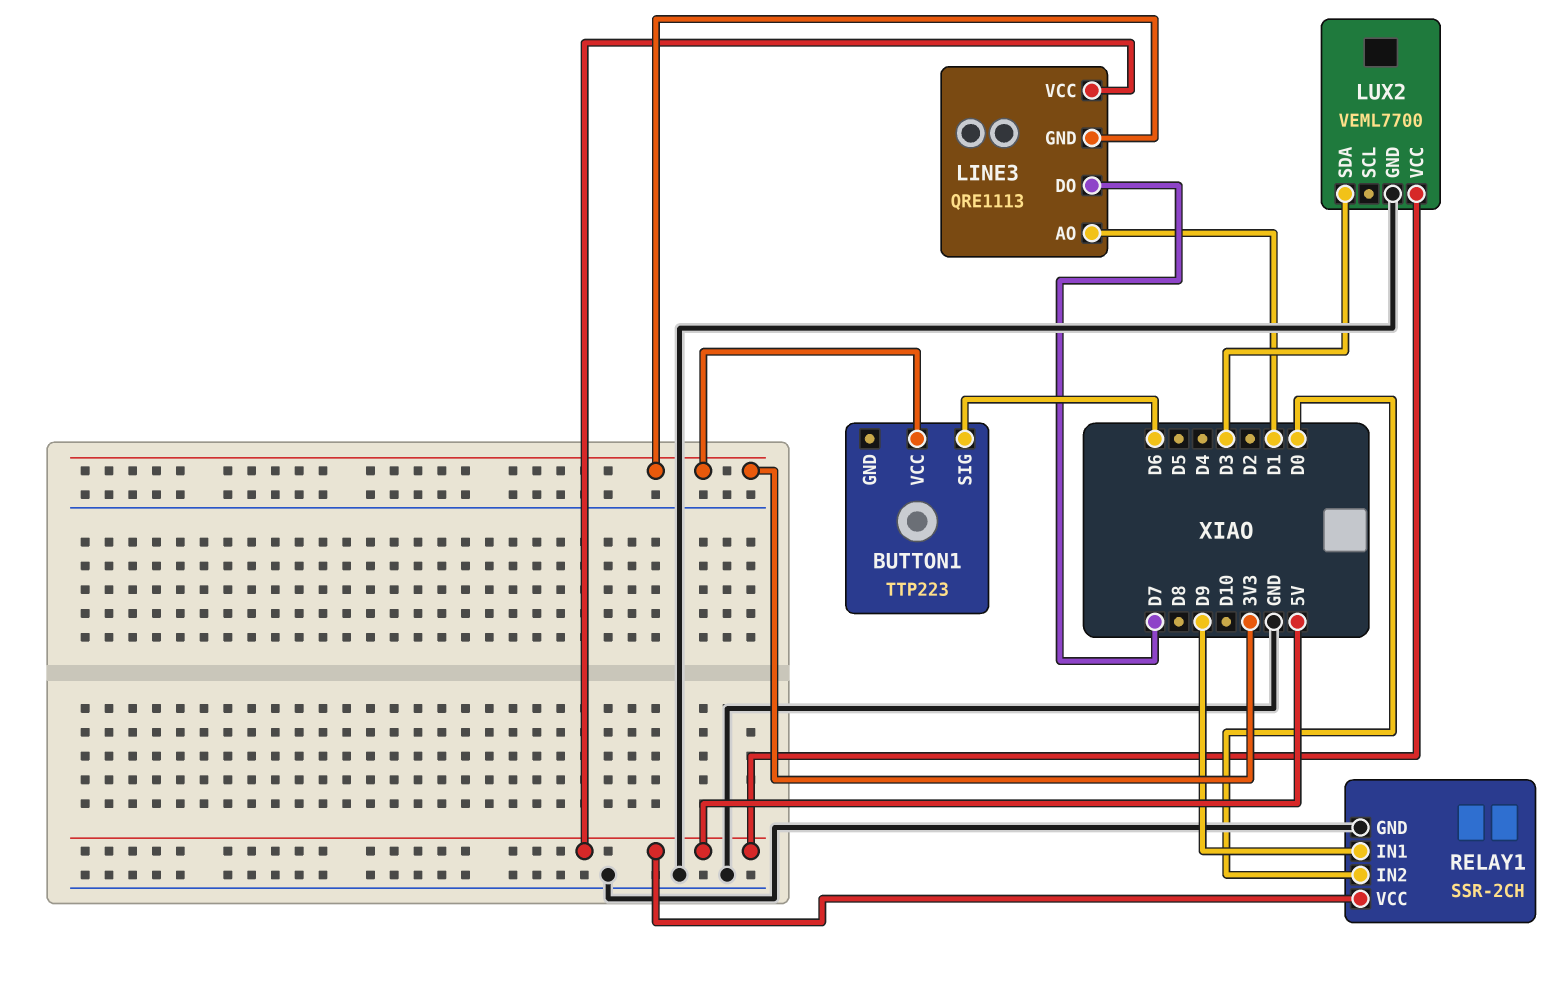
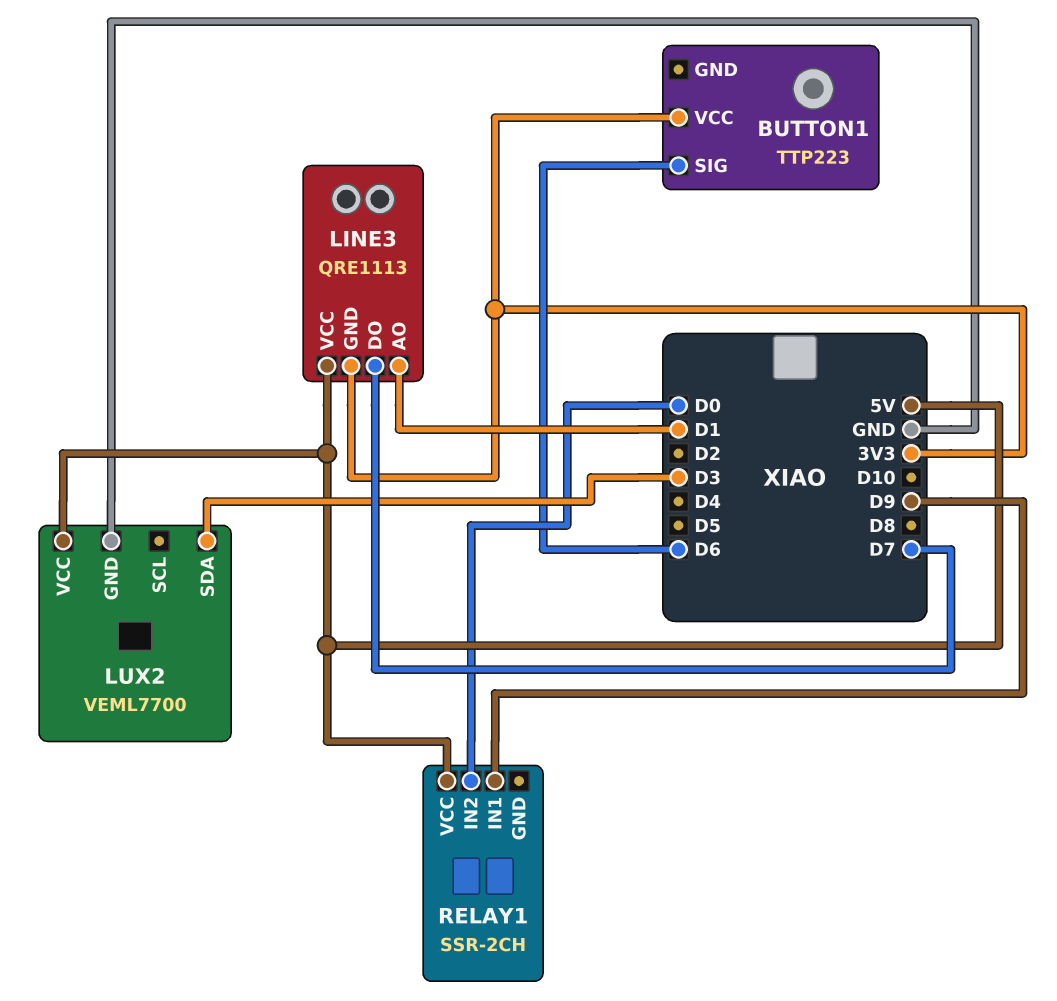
RELAY1 pin GND: GND -> none

